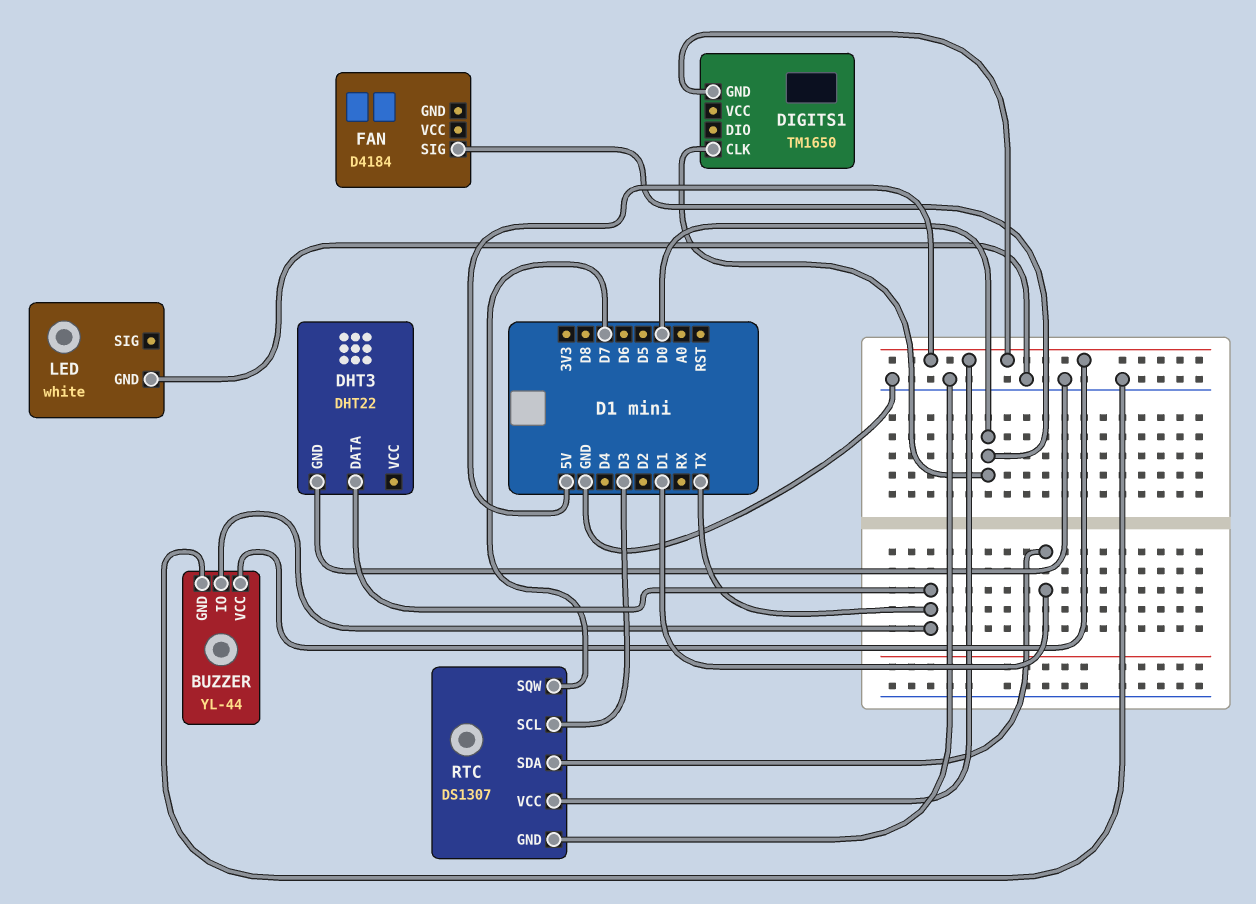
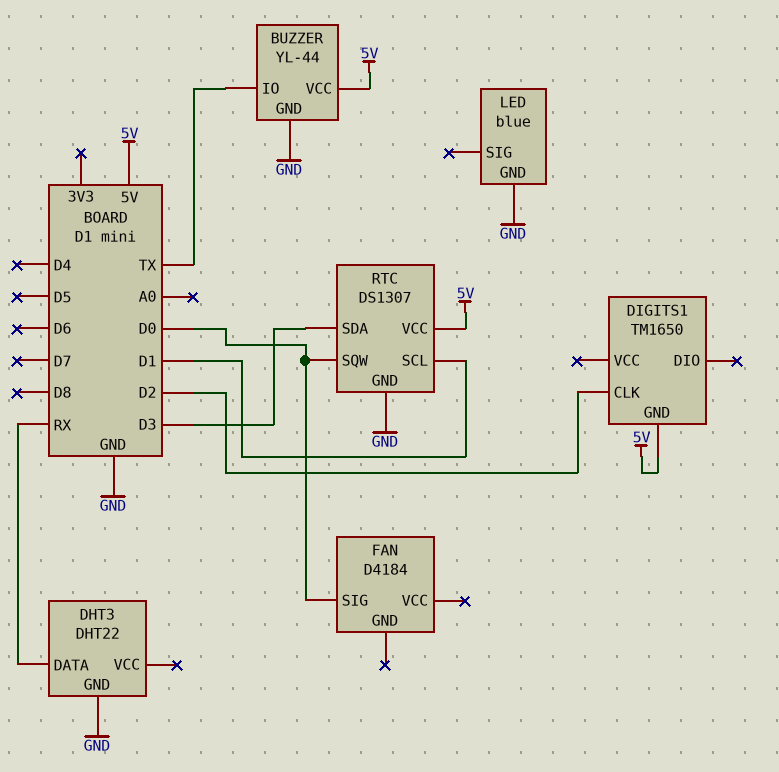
DHT3 pin DATA: TX -> RX
DIGITS1 pin CLK: D0 -> D2
LED: white -> blue
RTC pin SCL: D3 -> D1
RTC pin SDA: D1 -> D3
RTC pin SQW: D7 -> D0

